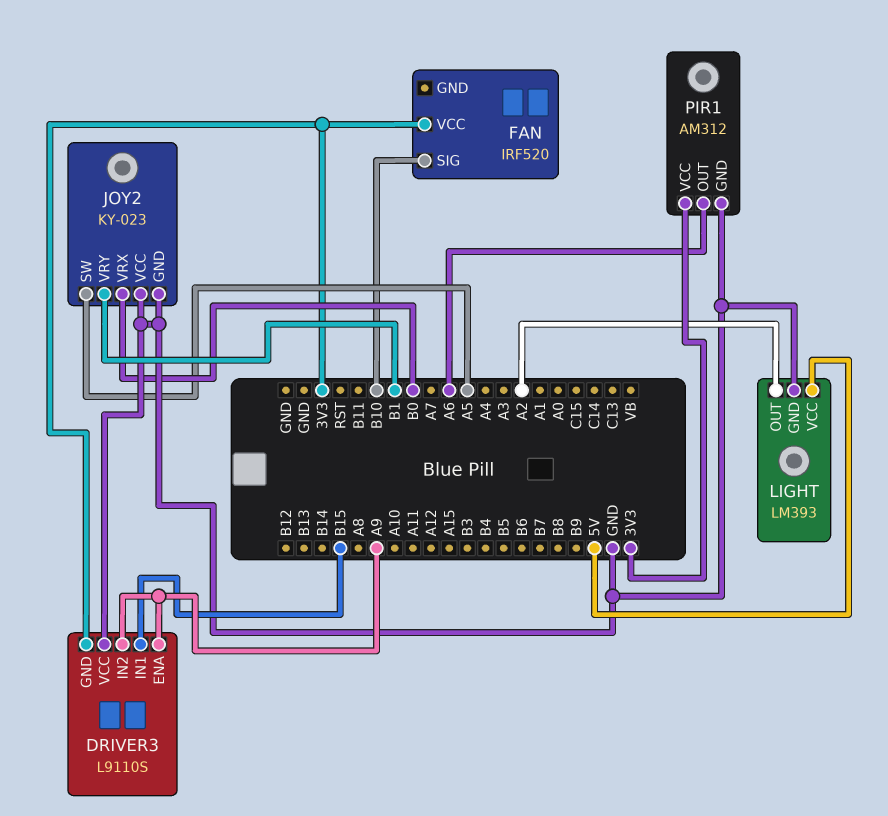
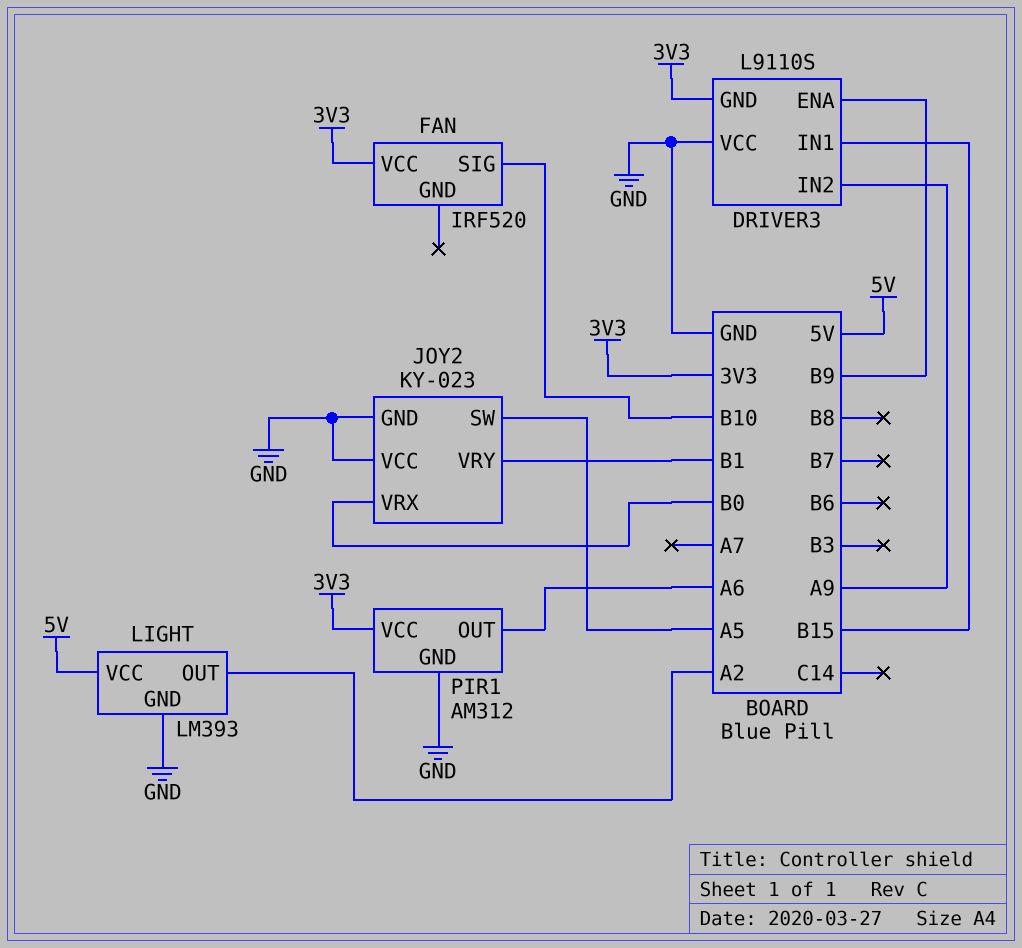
DRIVER3 pin ENA: A9 -> B9

